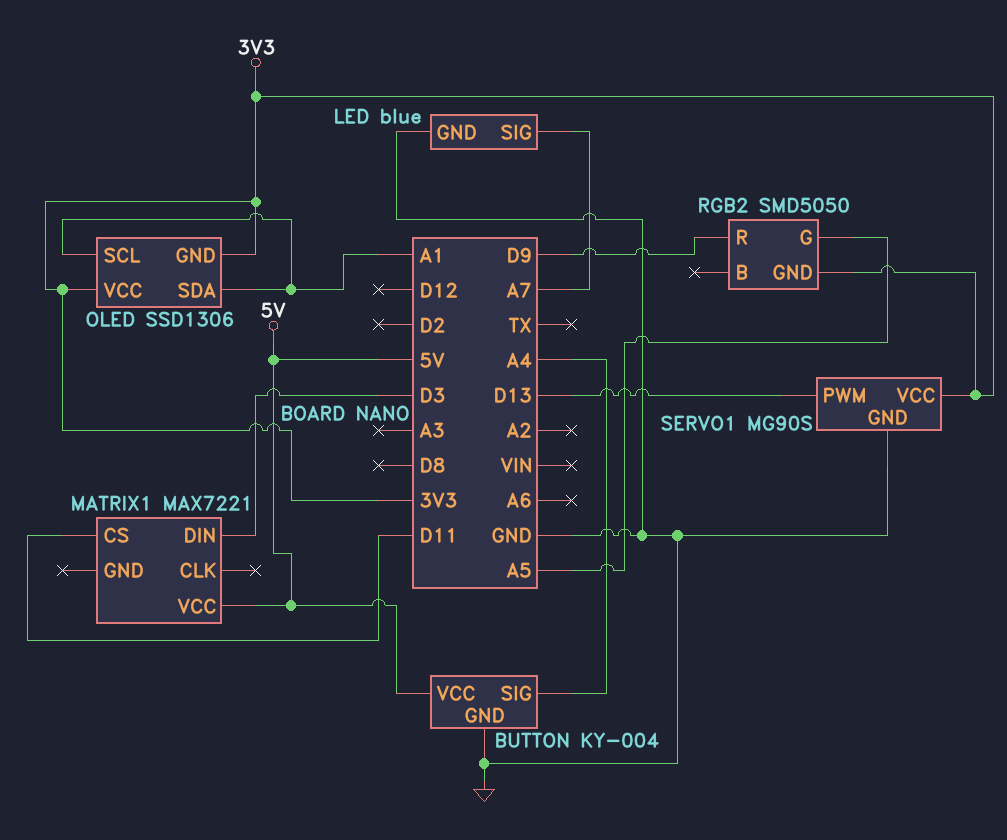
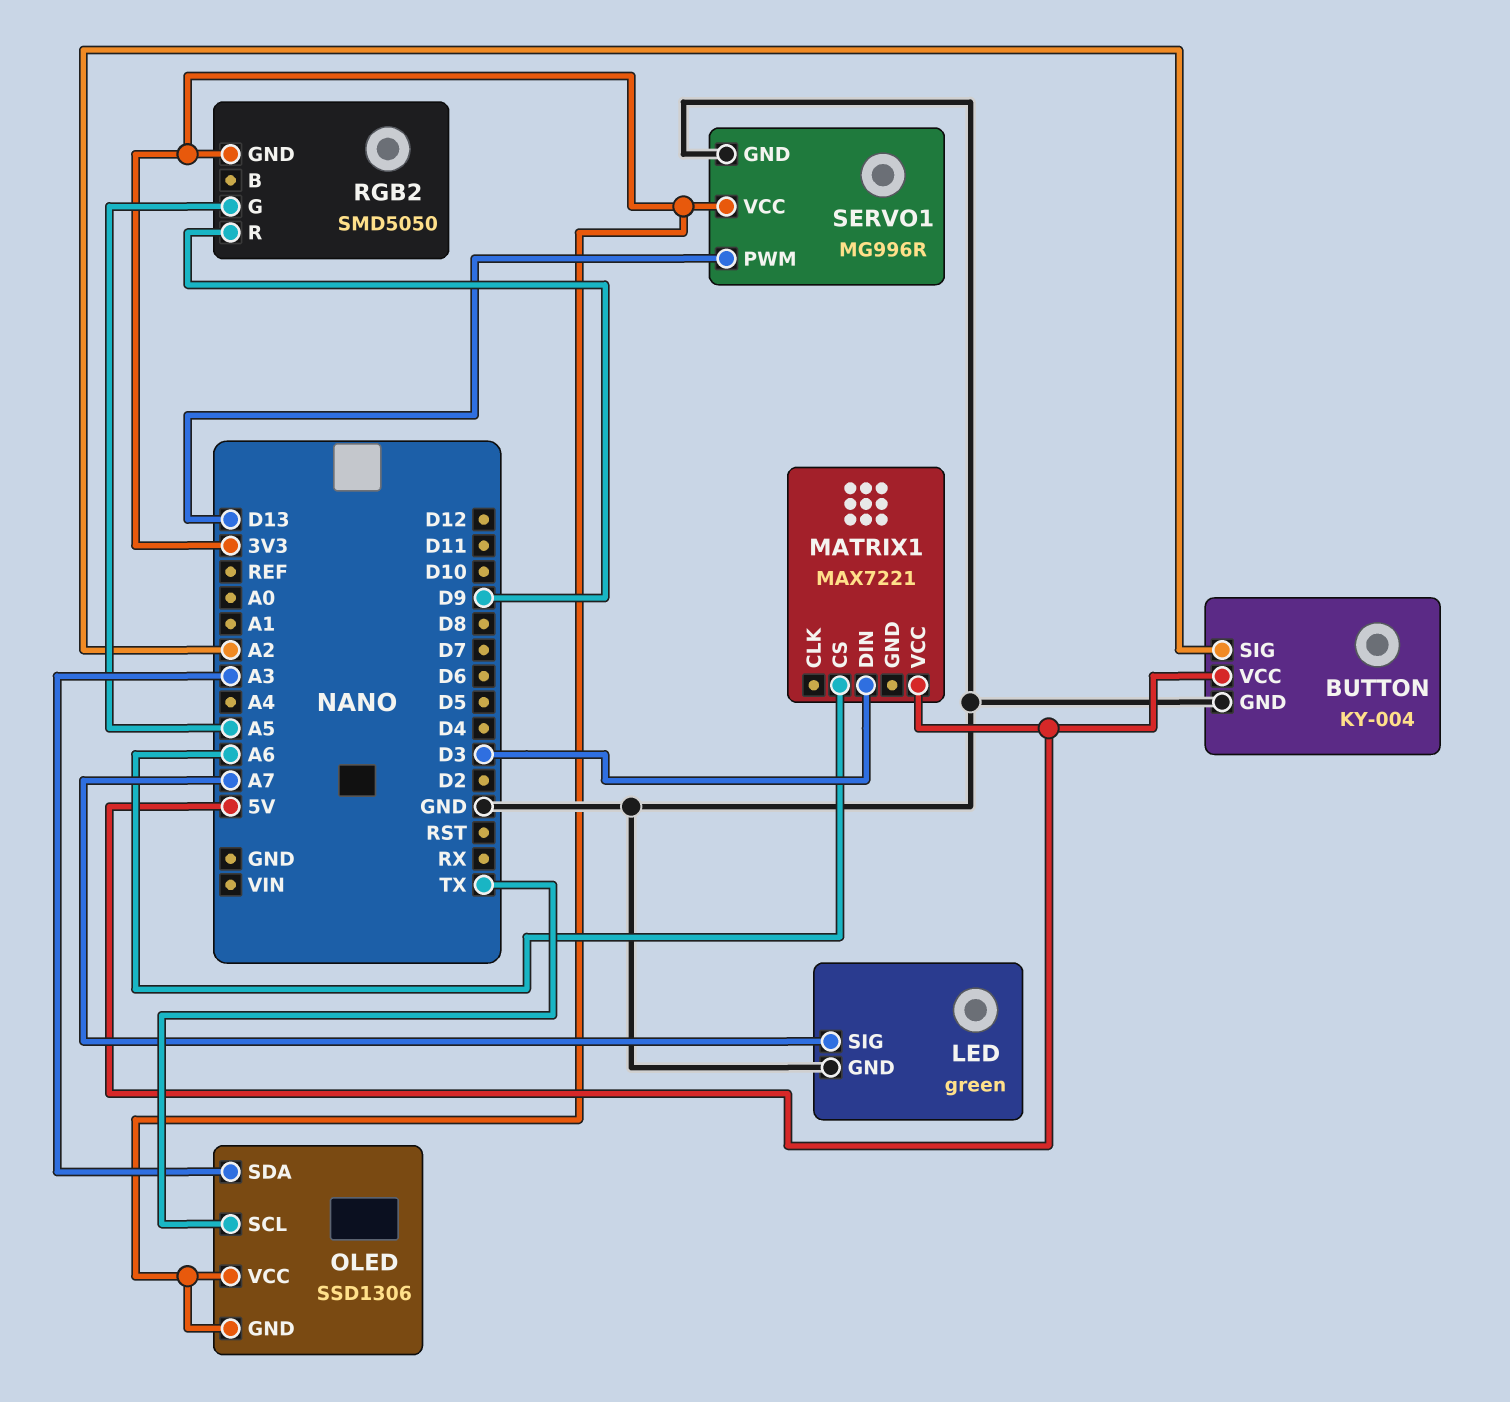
BUTTON pin SIG: A4 -> A2
LED: blue -> green
MATRIX1 pin CS: D11 -> A6
OLED pin SCL: A1 -> TX
OLED pin SDA: A1 -> A3
SERVO1: MG90S -> MG996R

